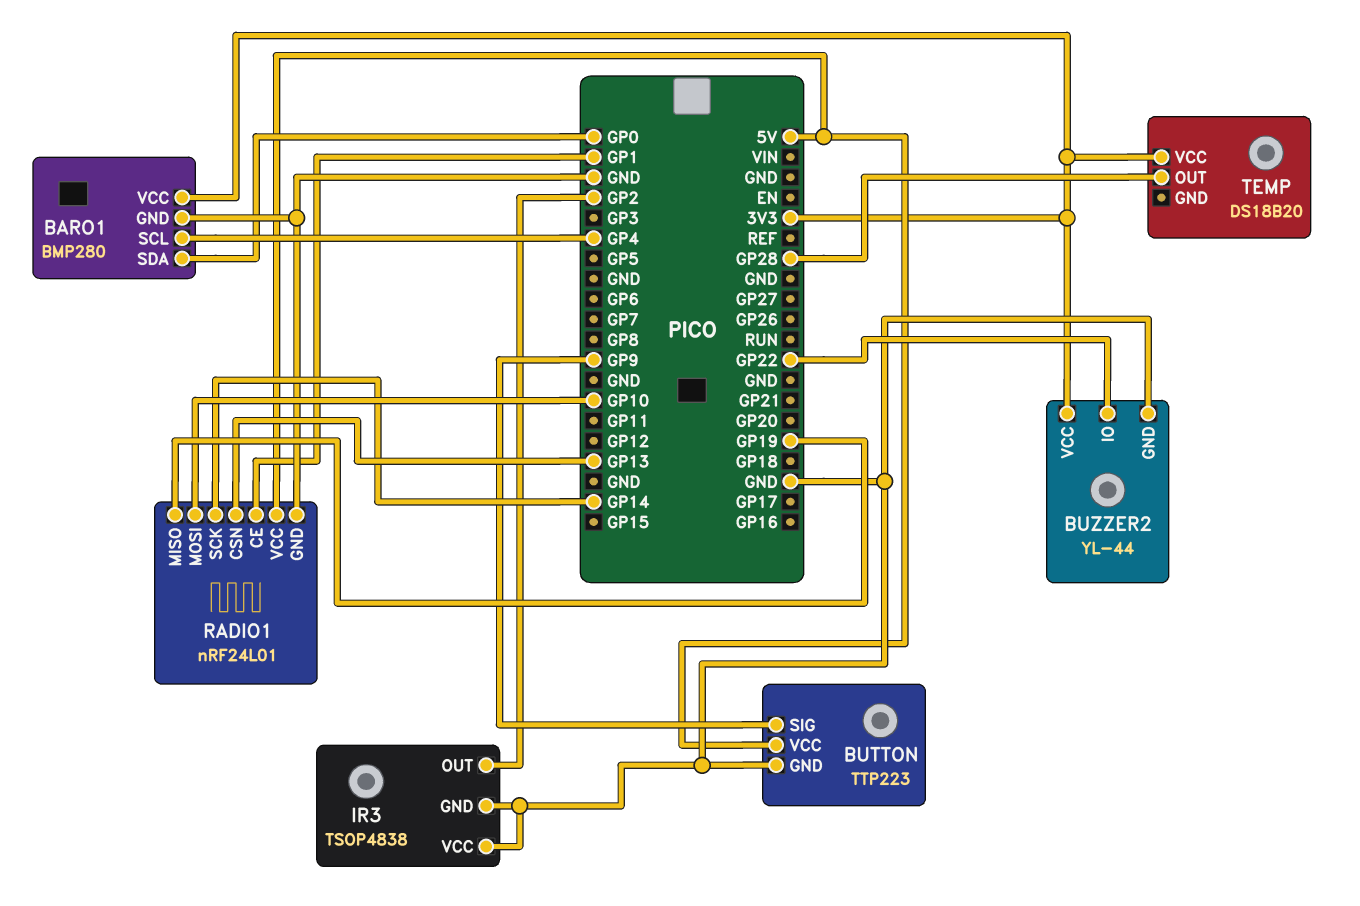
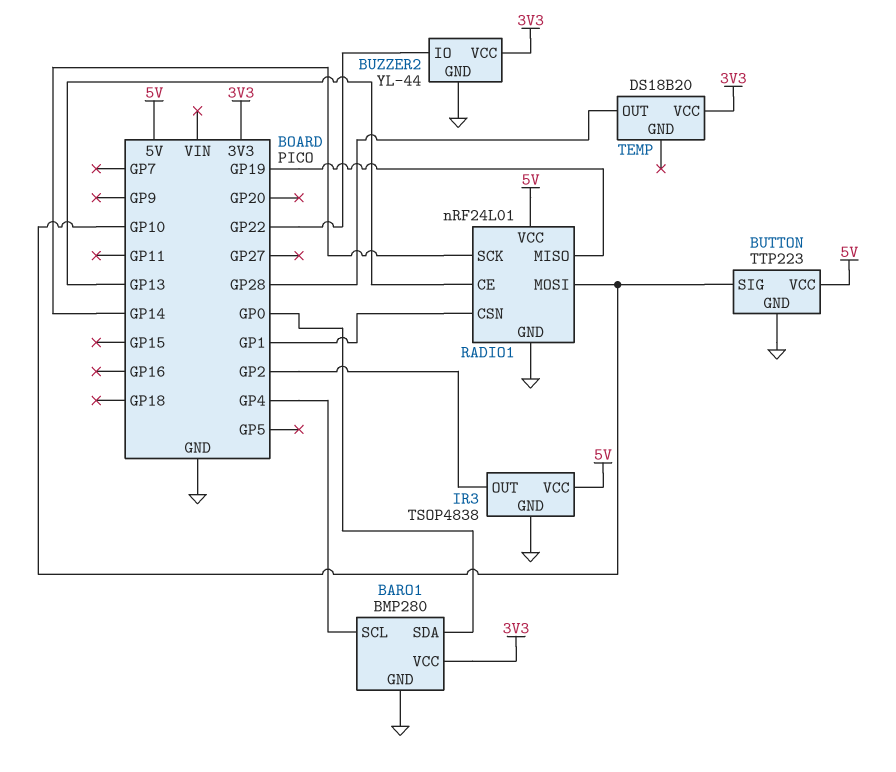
BUTTON pin SIG: GP9 -> GP10
IR3 pin VCC: GND -> 5V
RADIO1 pin CE: GP1 -> GP13
RADIO1 pin CSN: GP13 -> GP1

